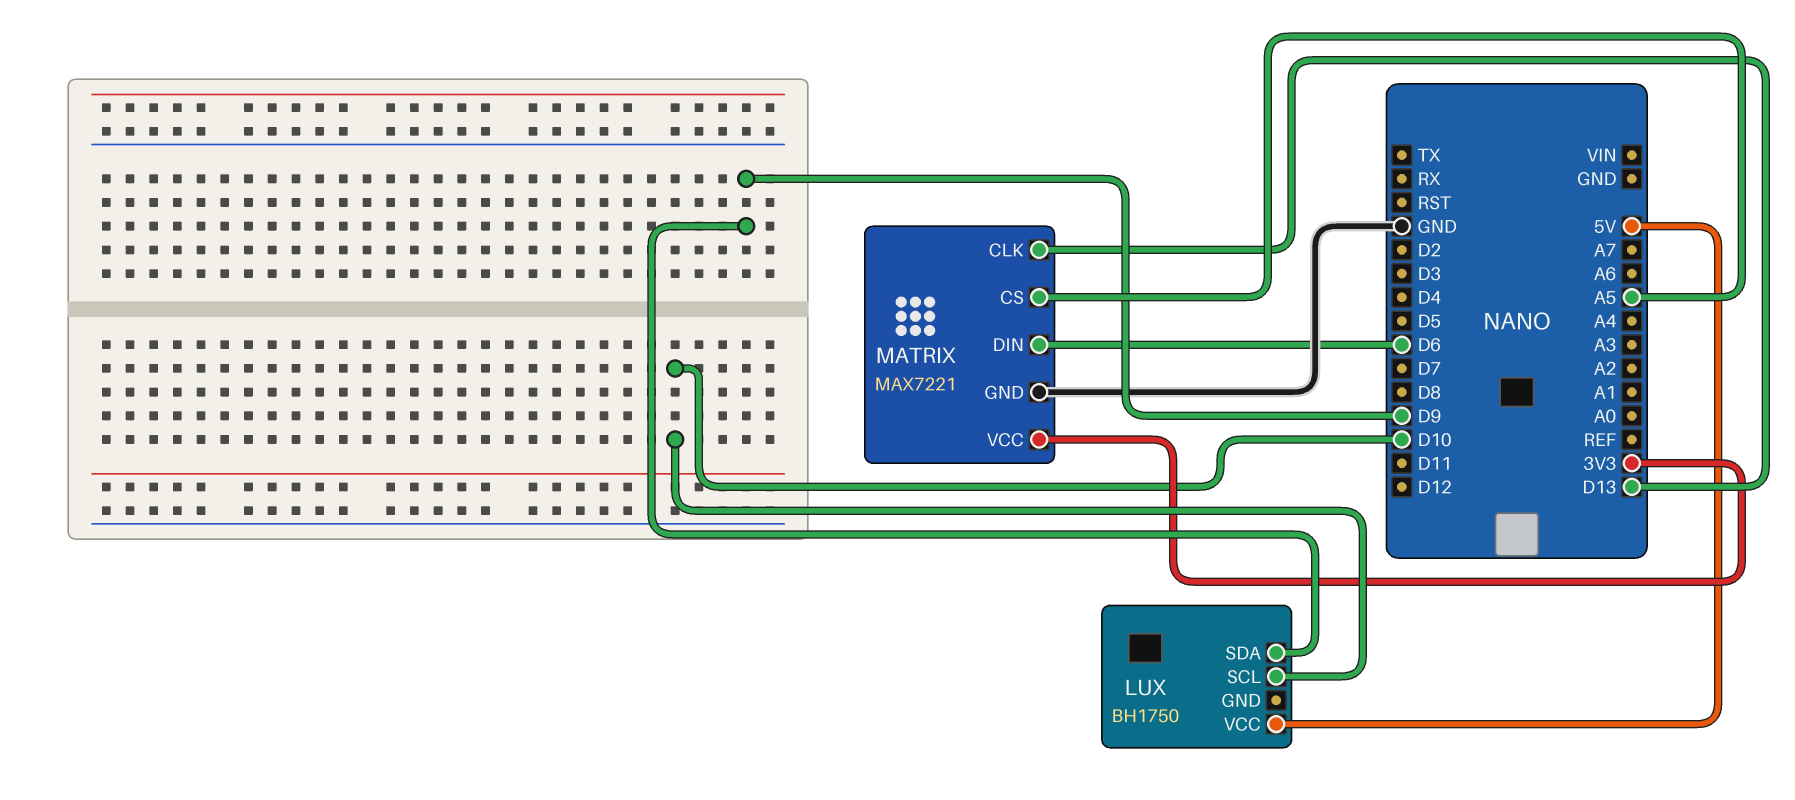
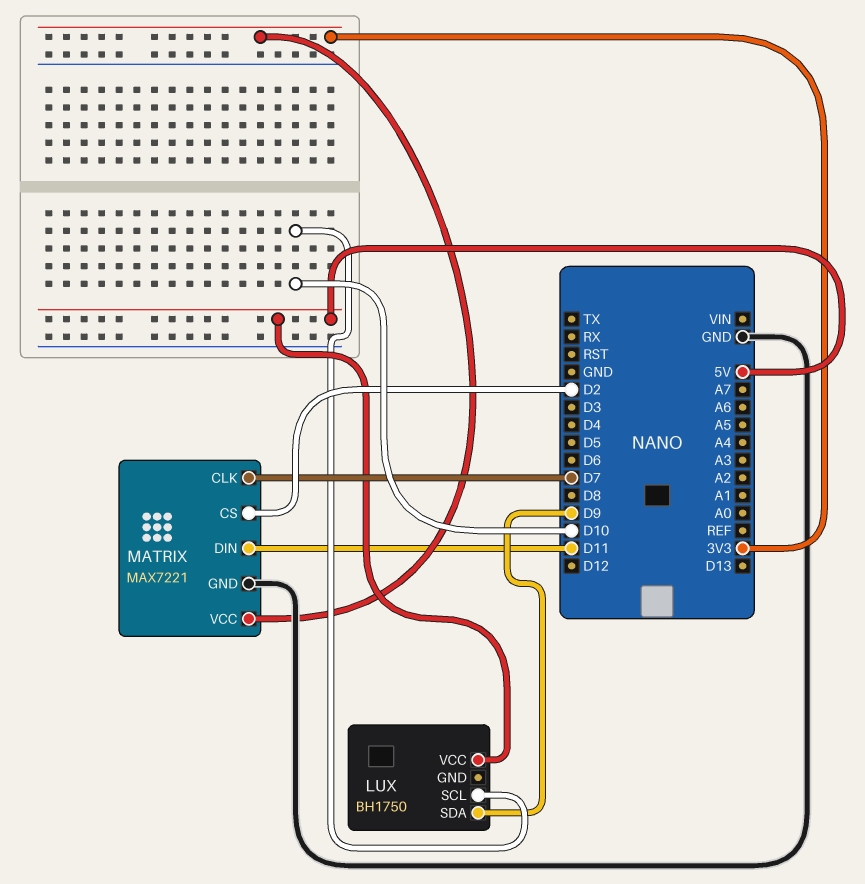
MATRIX pin CLK: D13 -> D7
MATRIX pin CS: A5 -> D2
MATRIX pin DIN: D6 -> D11

